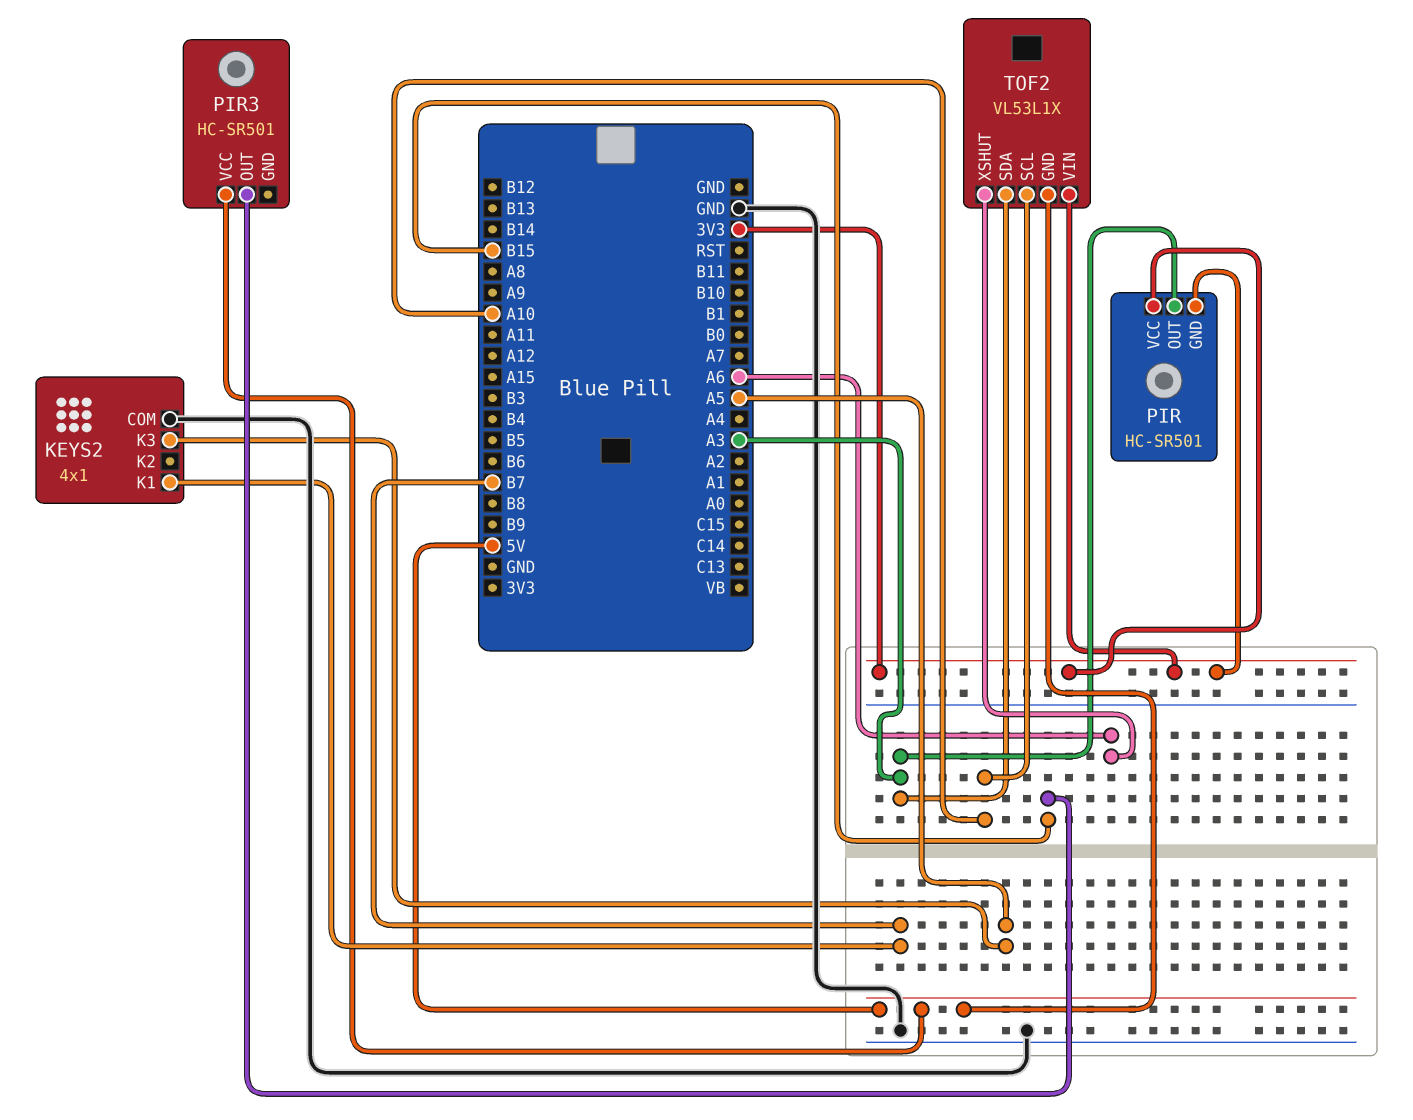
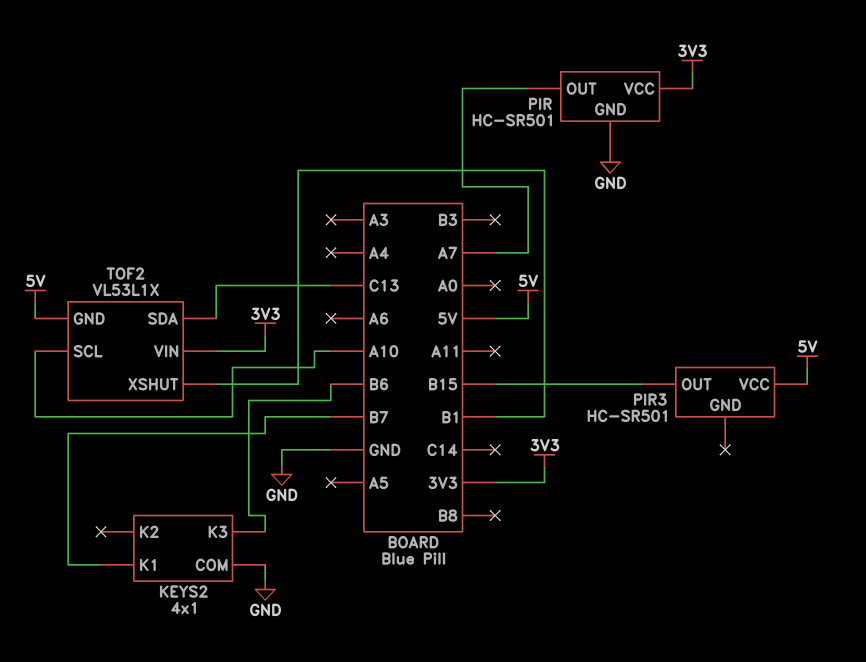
KEYS2 pin K3: A5 -> B6
PIR pin GND: 3V3 -> GND
PIR pin OUT: A3 -> A7
TOF2 pin SDA: A3 -> C13
TOF2 pin XSHUT: A6 -> B1

